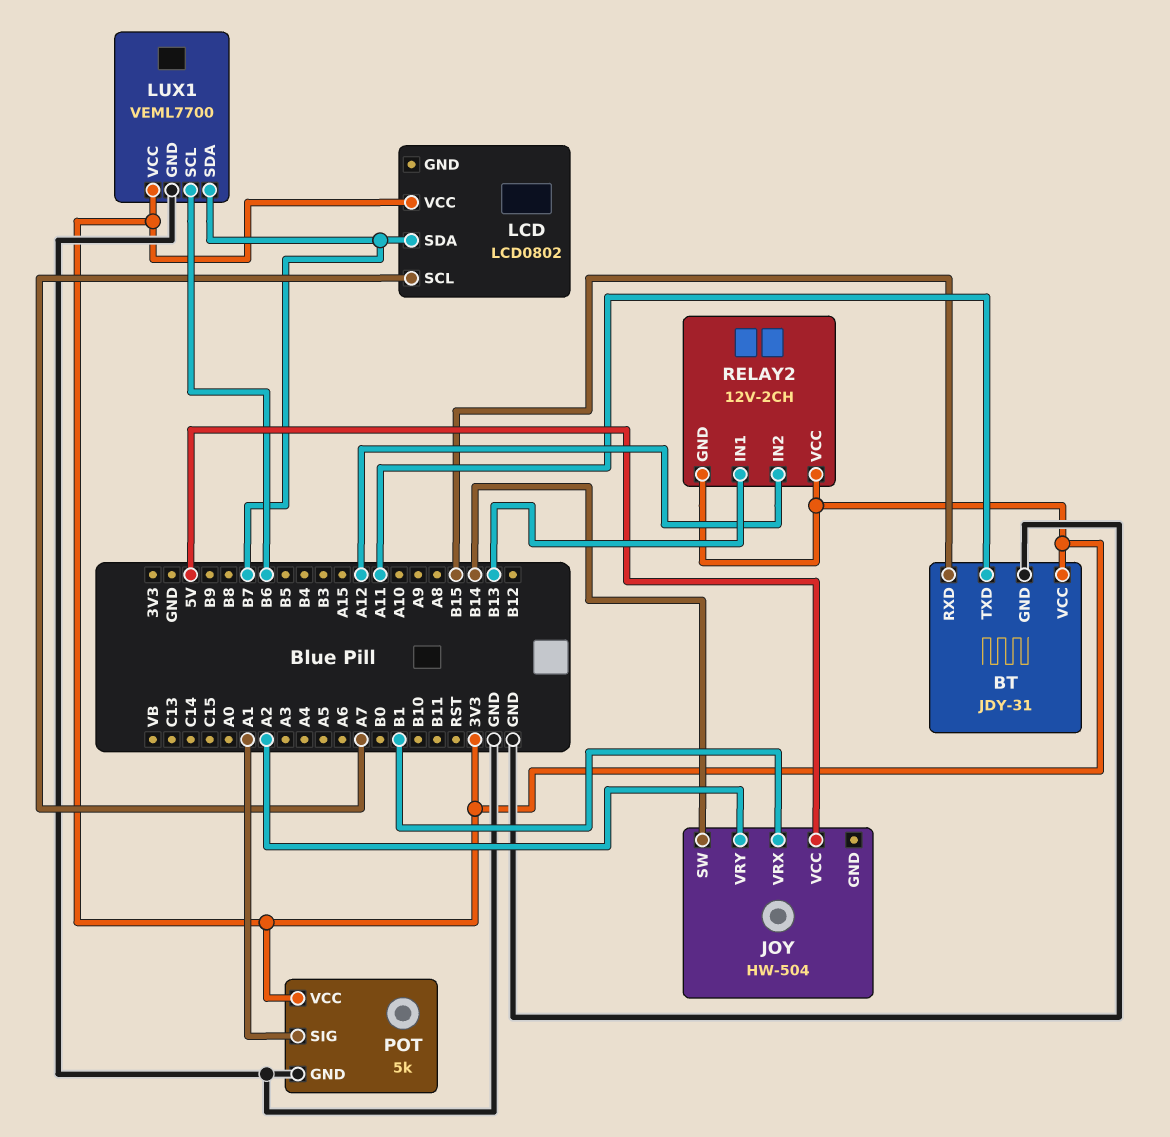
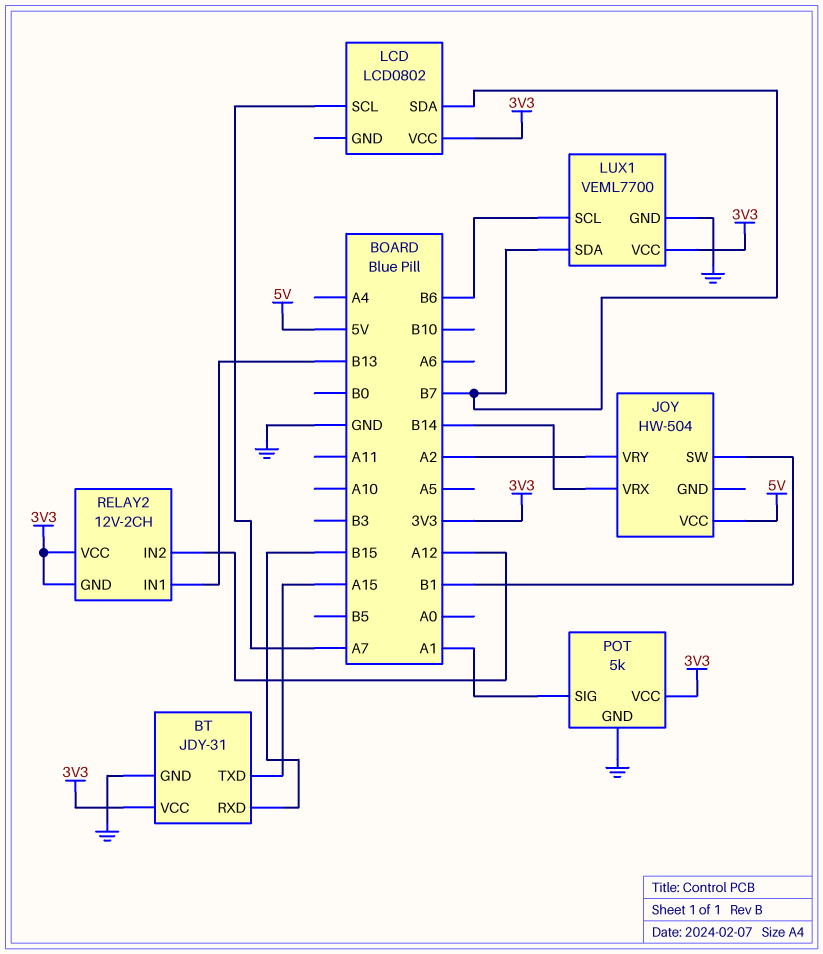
BT pin TXD: A11 -> A15
JOY pin SW: B14 -> B1
JOY pin VRX: B1 -> B14

